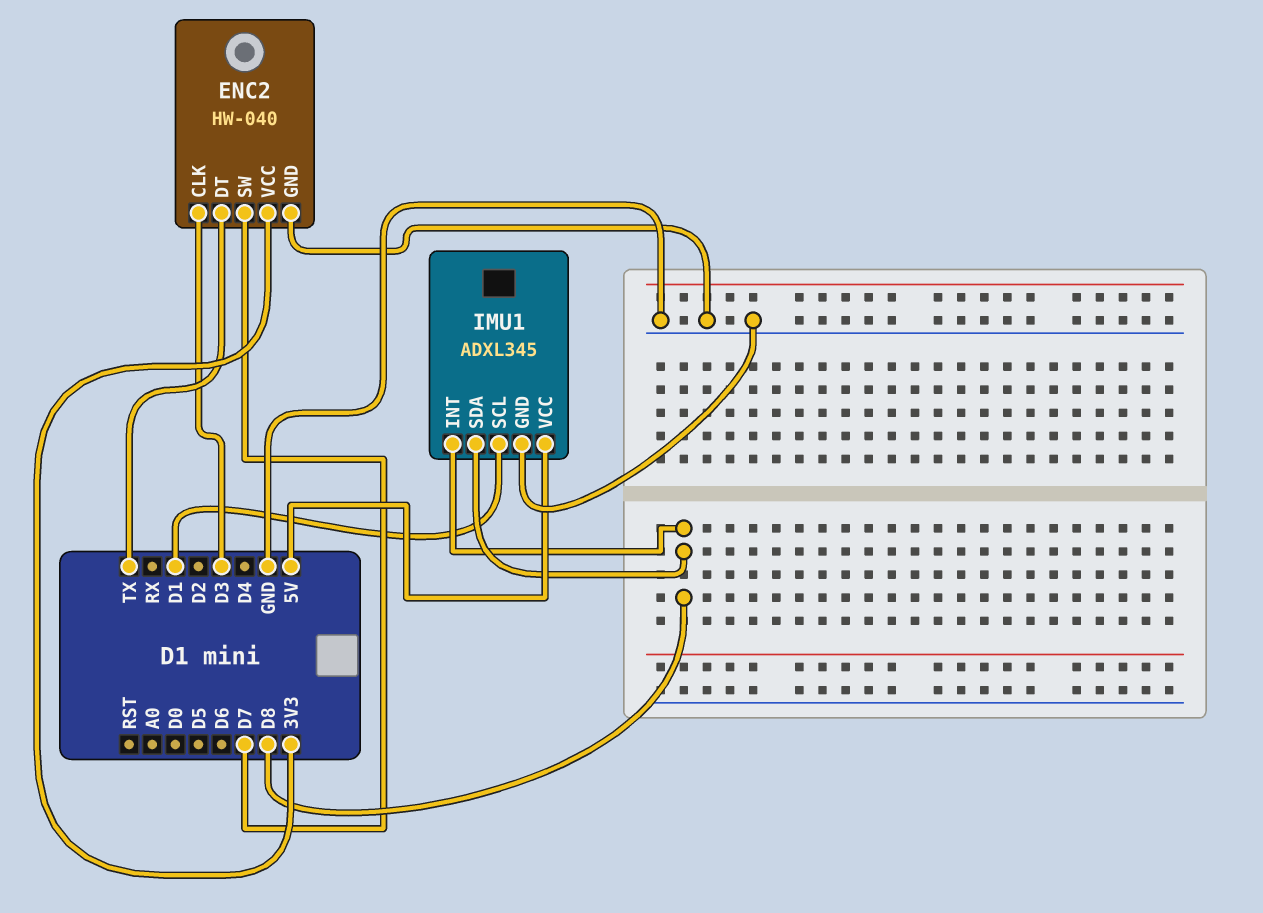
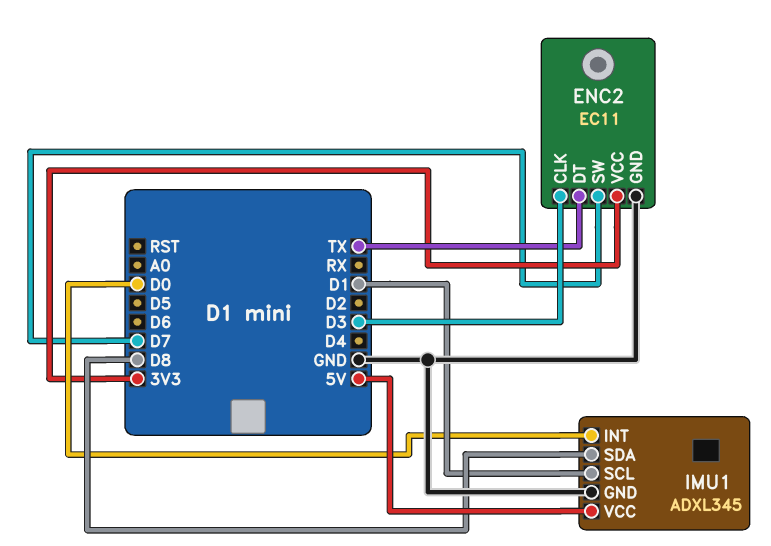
ENC2: HW-040 -> EC11
IMU1 pin INT: D8 -> D0

